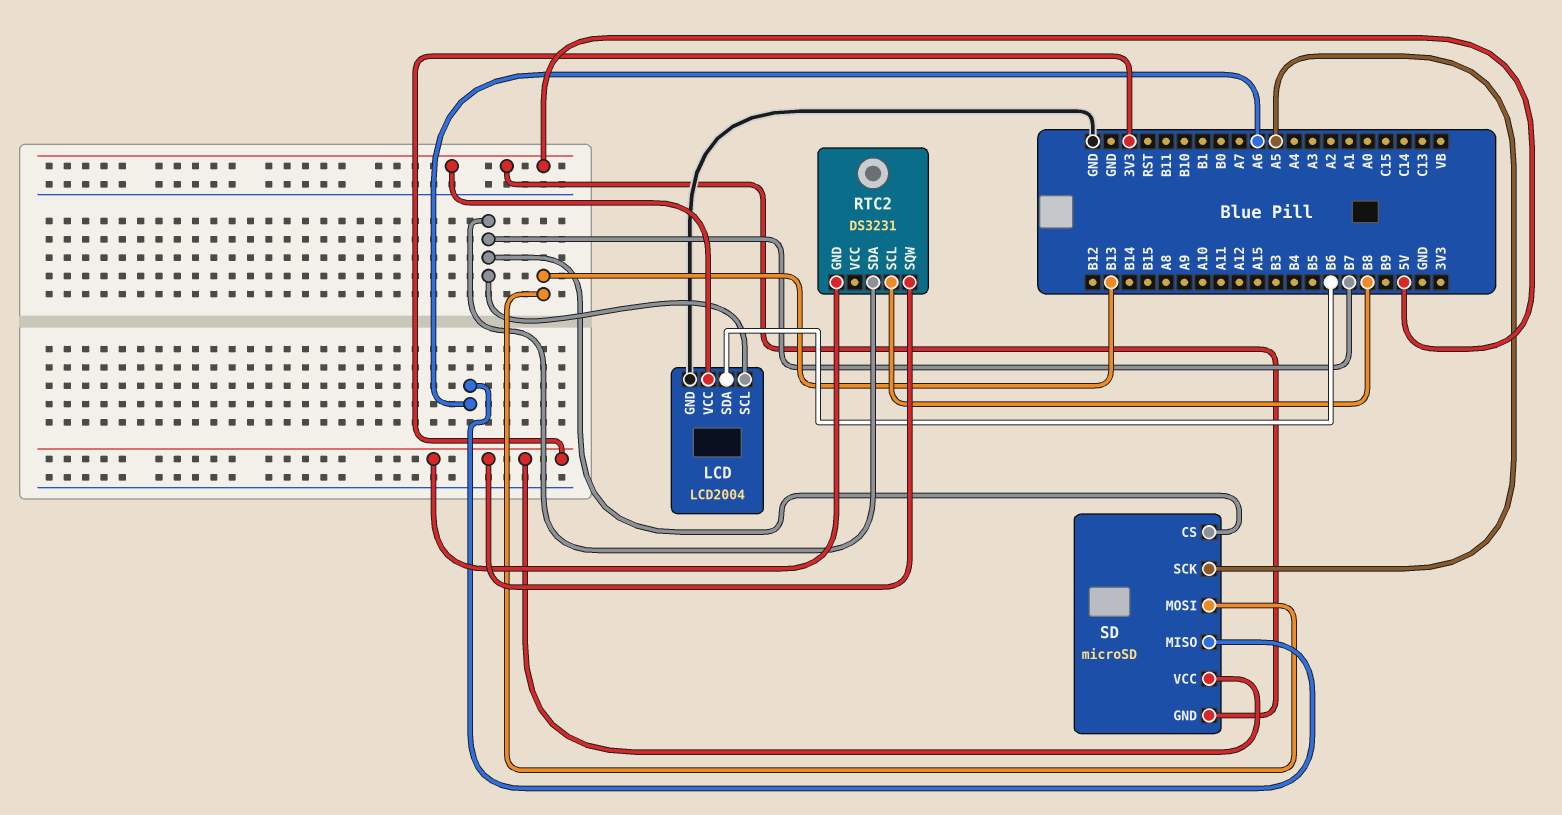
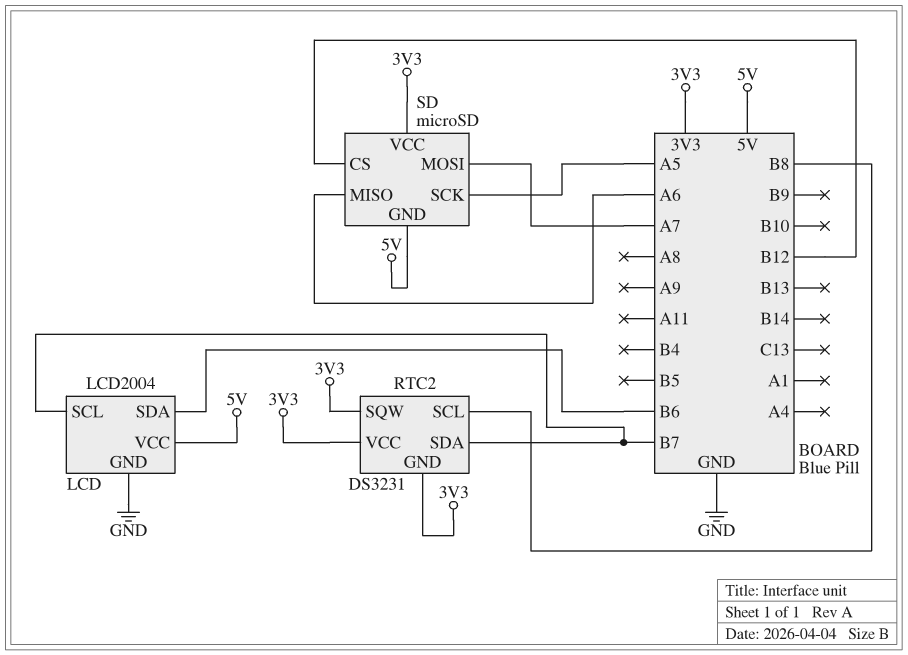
RTC2 pin VCC: none -> 3V3
SD pin CS: B7 -> B12
SD pin MOSI: B13 -> A7

